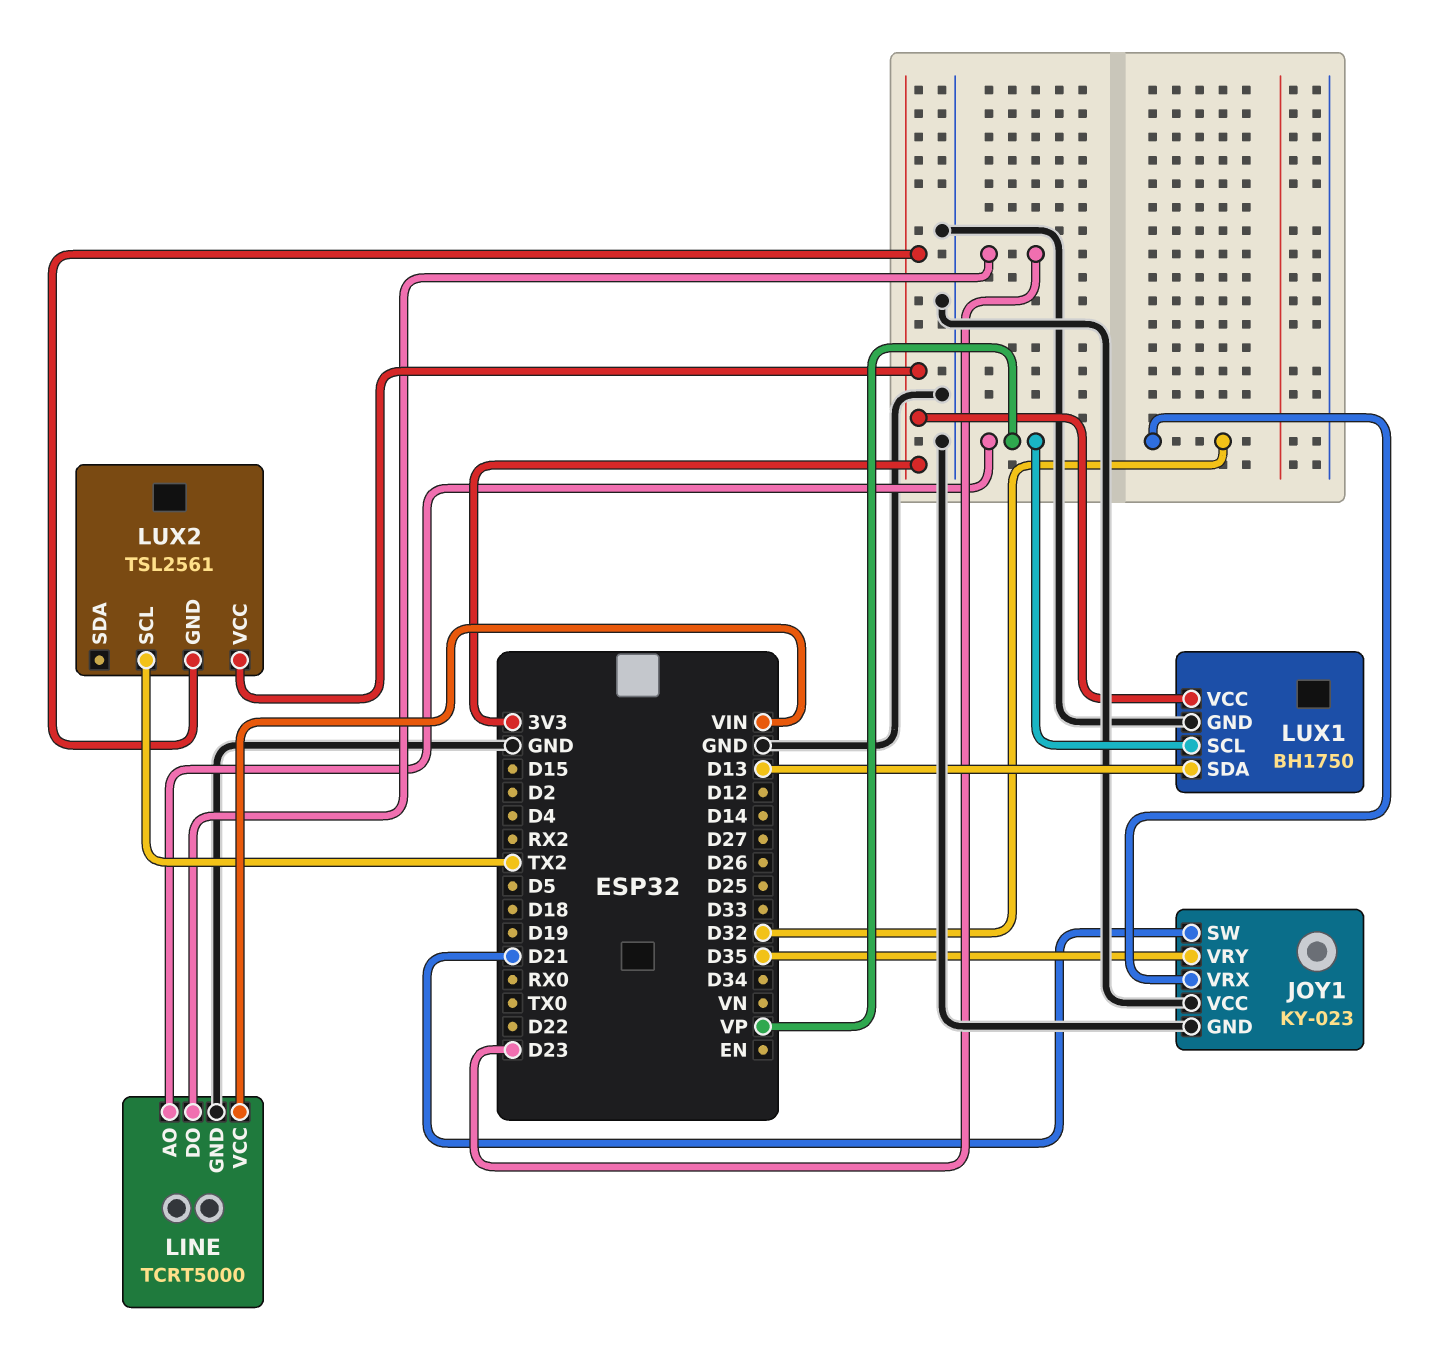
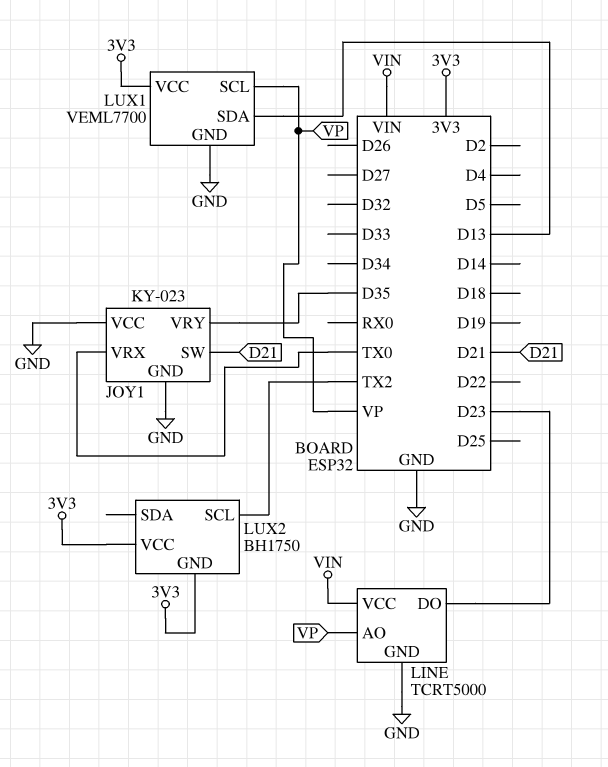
JOY1 pin VRX: D32 -> TX0
LUX1: BH1750 -> VEML7700
LUX2: TSL2561 -> BH1750

